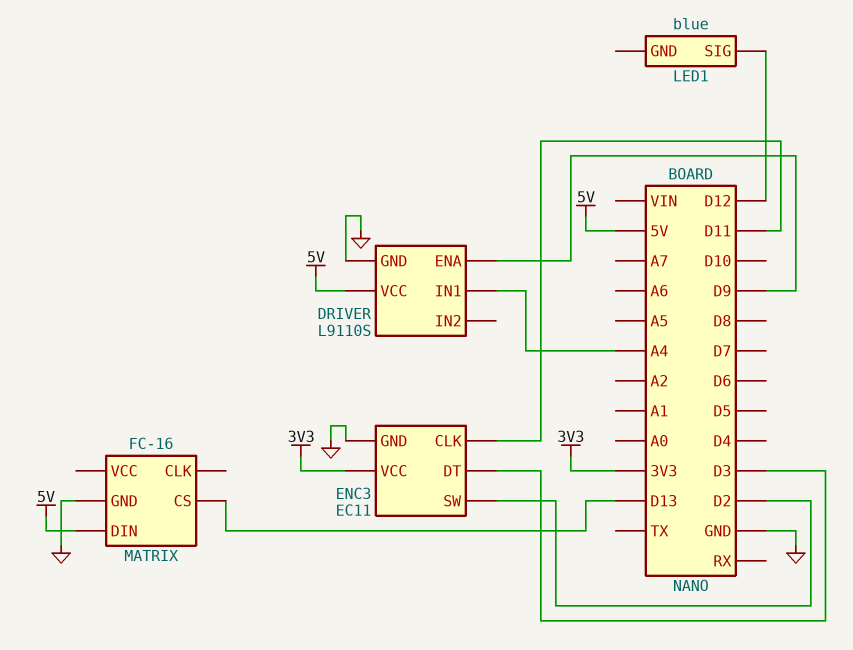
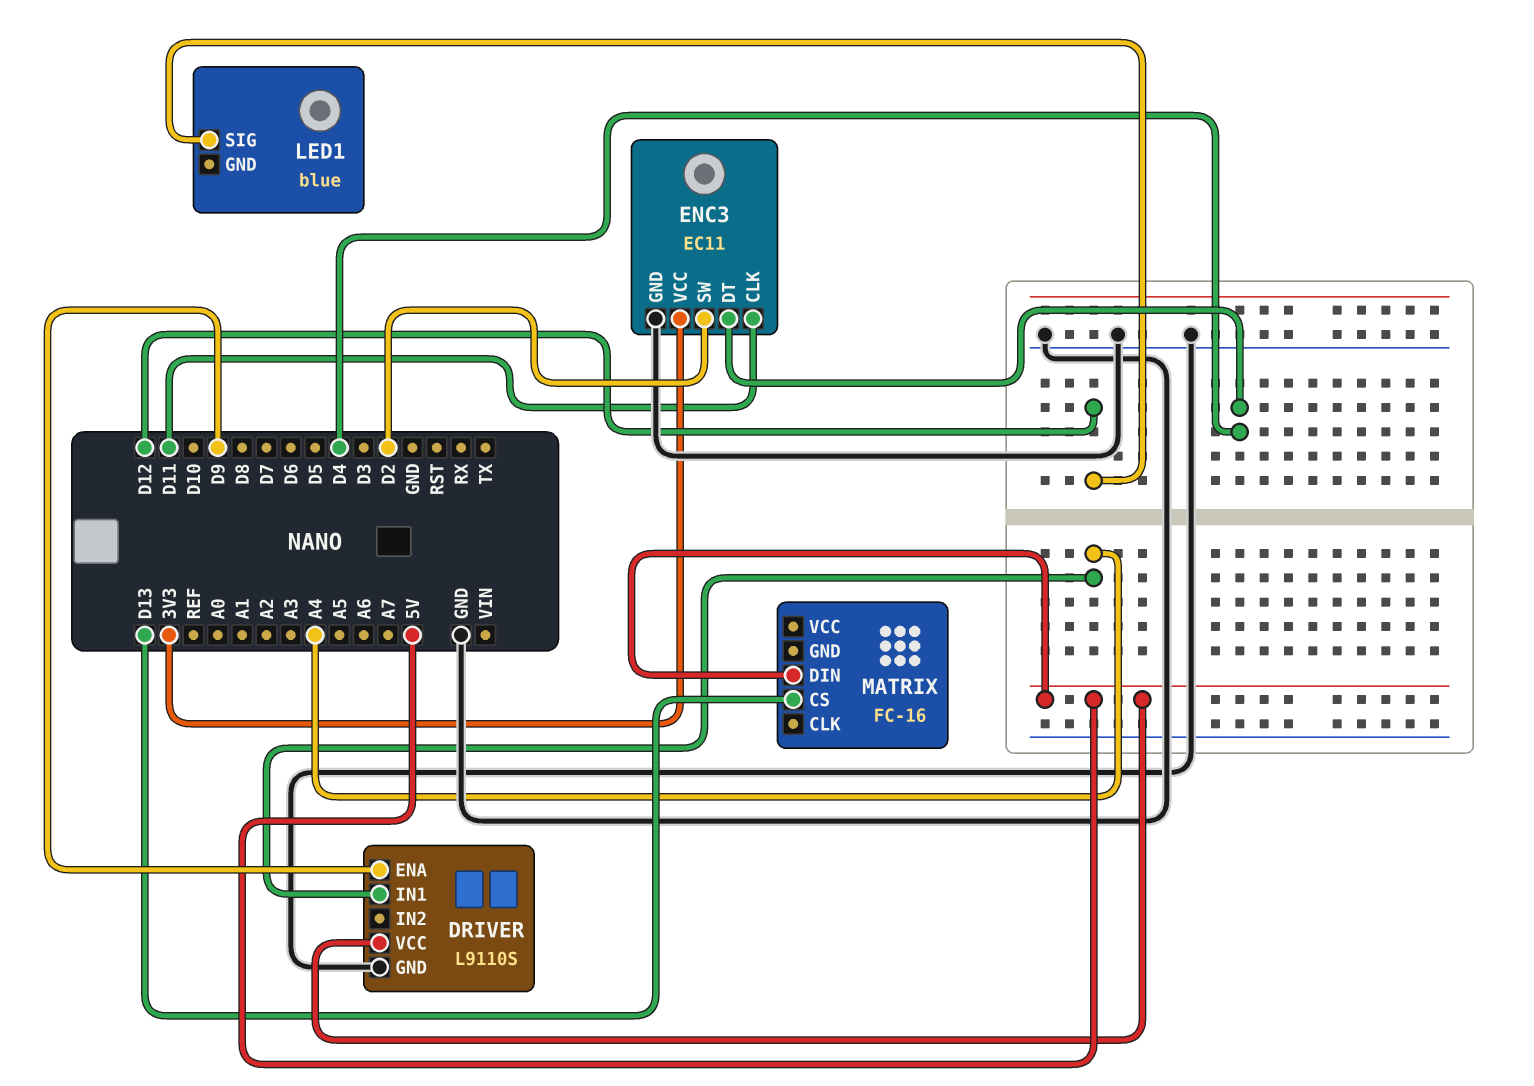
ENC3 pin DT: D3 -> D4
MATRIX pin GND: GND -> none

